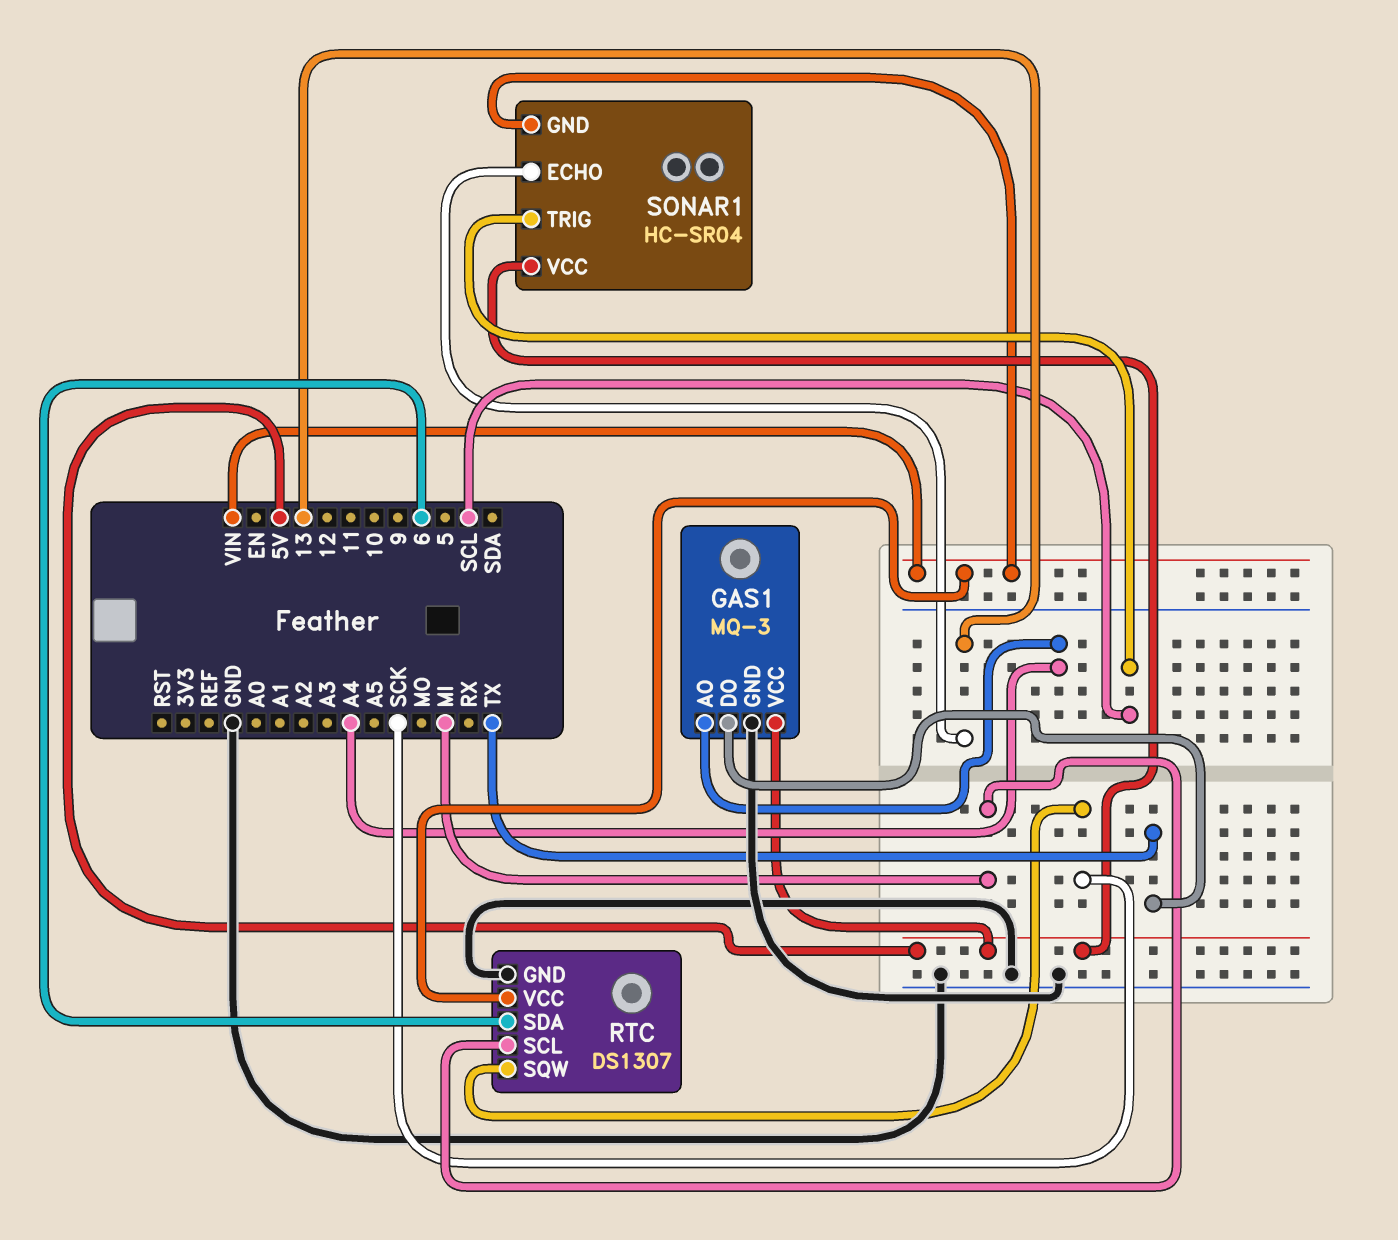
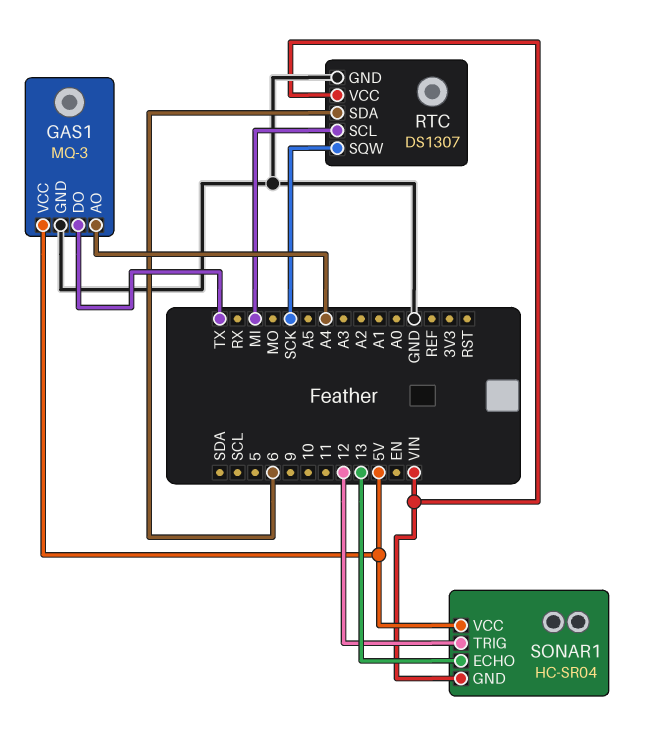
SONAR1 pin TRIG: SCL -> 12

